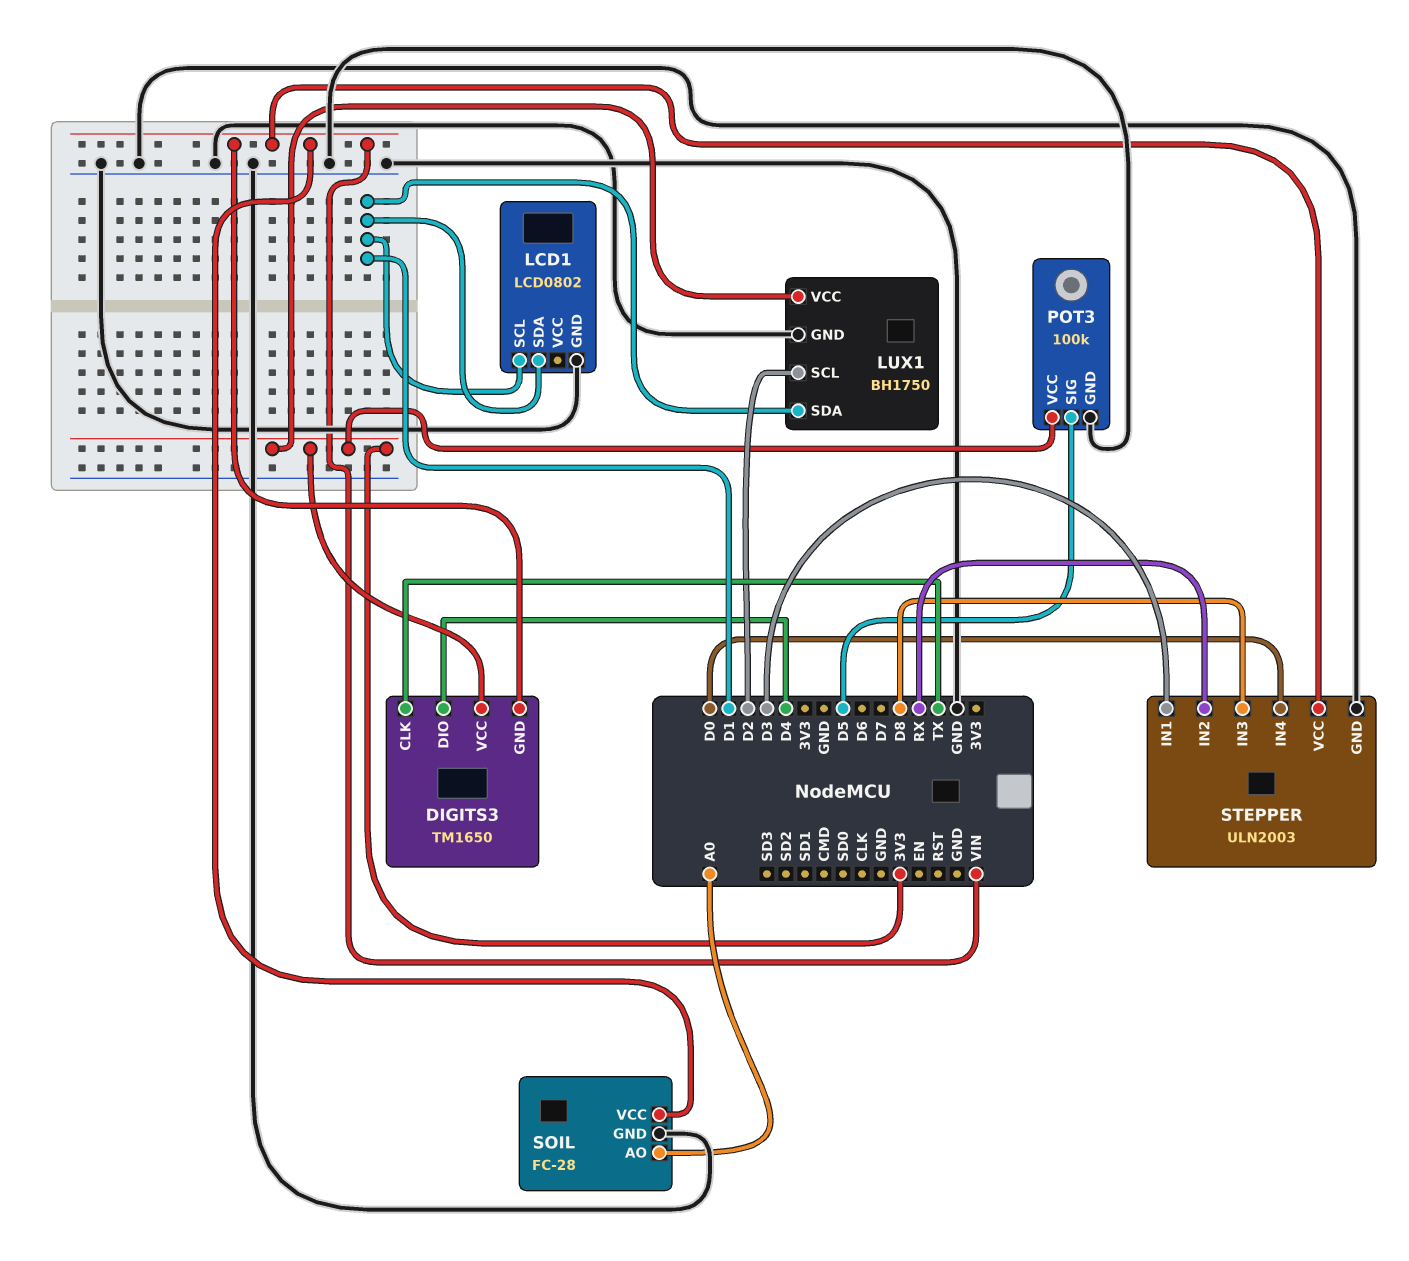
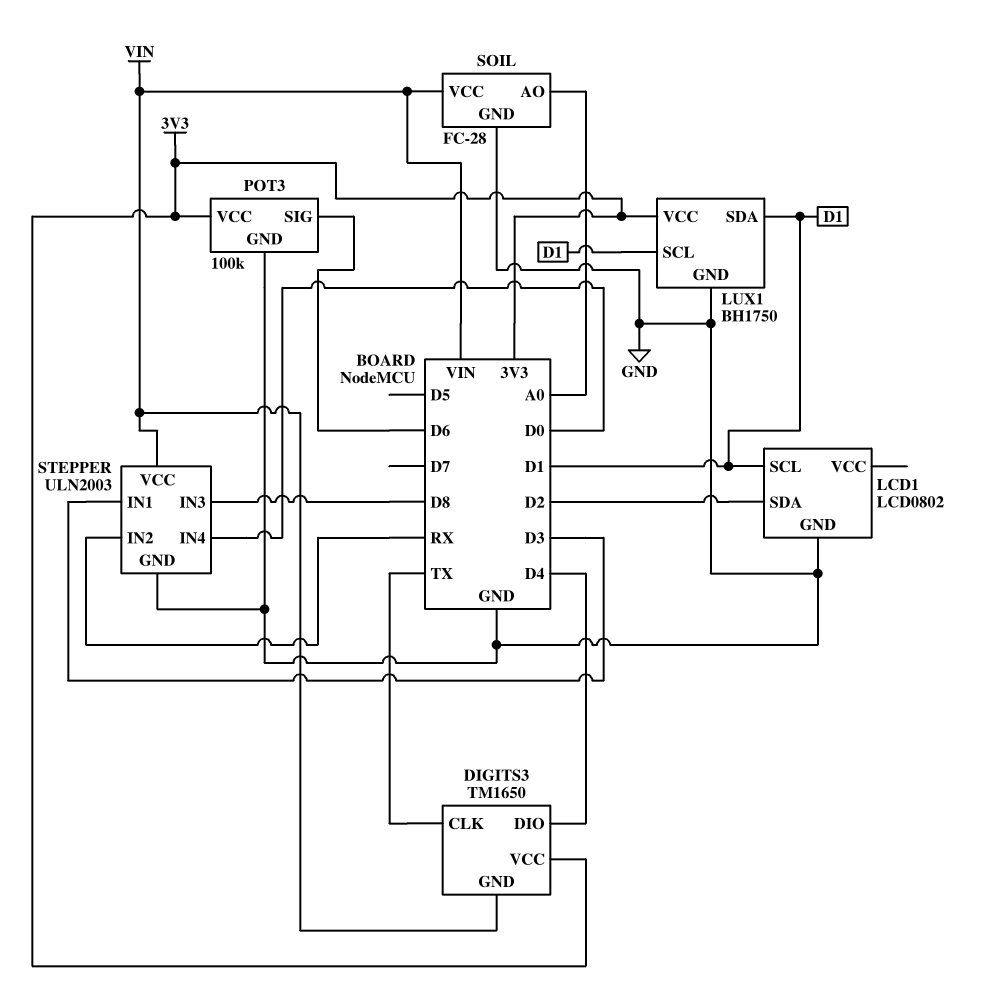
LCD1 pin SDA: D1 -> D2
LUX1 pin SCL: D2 -> D1
POT3 pin SIG: D5 -> D6

